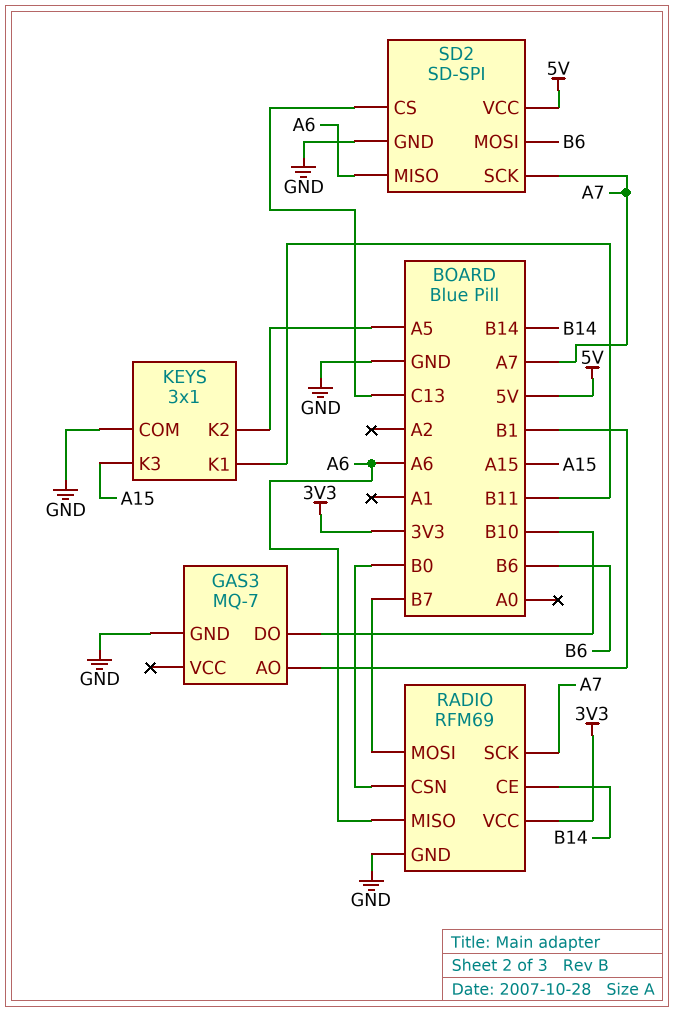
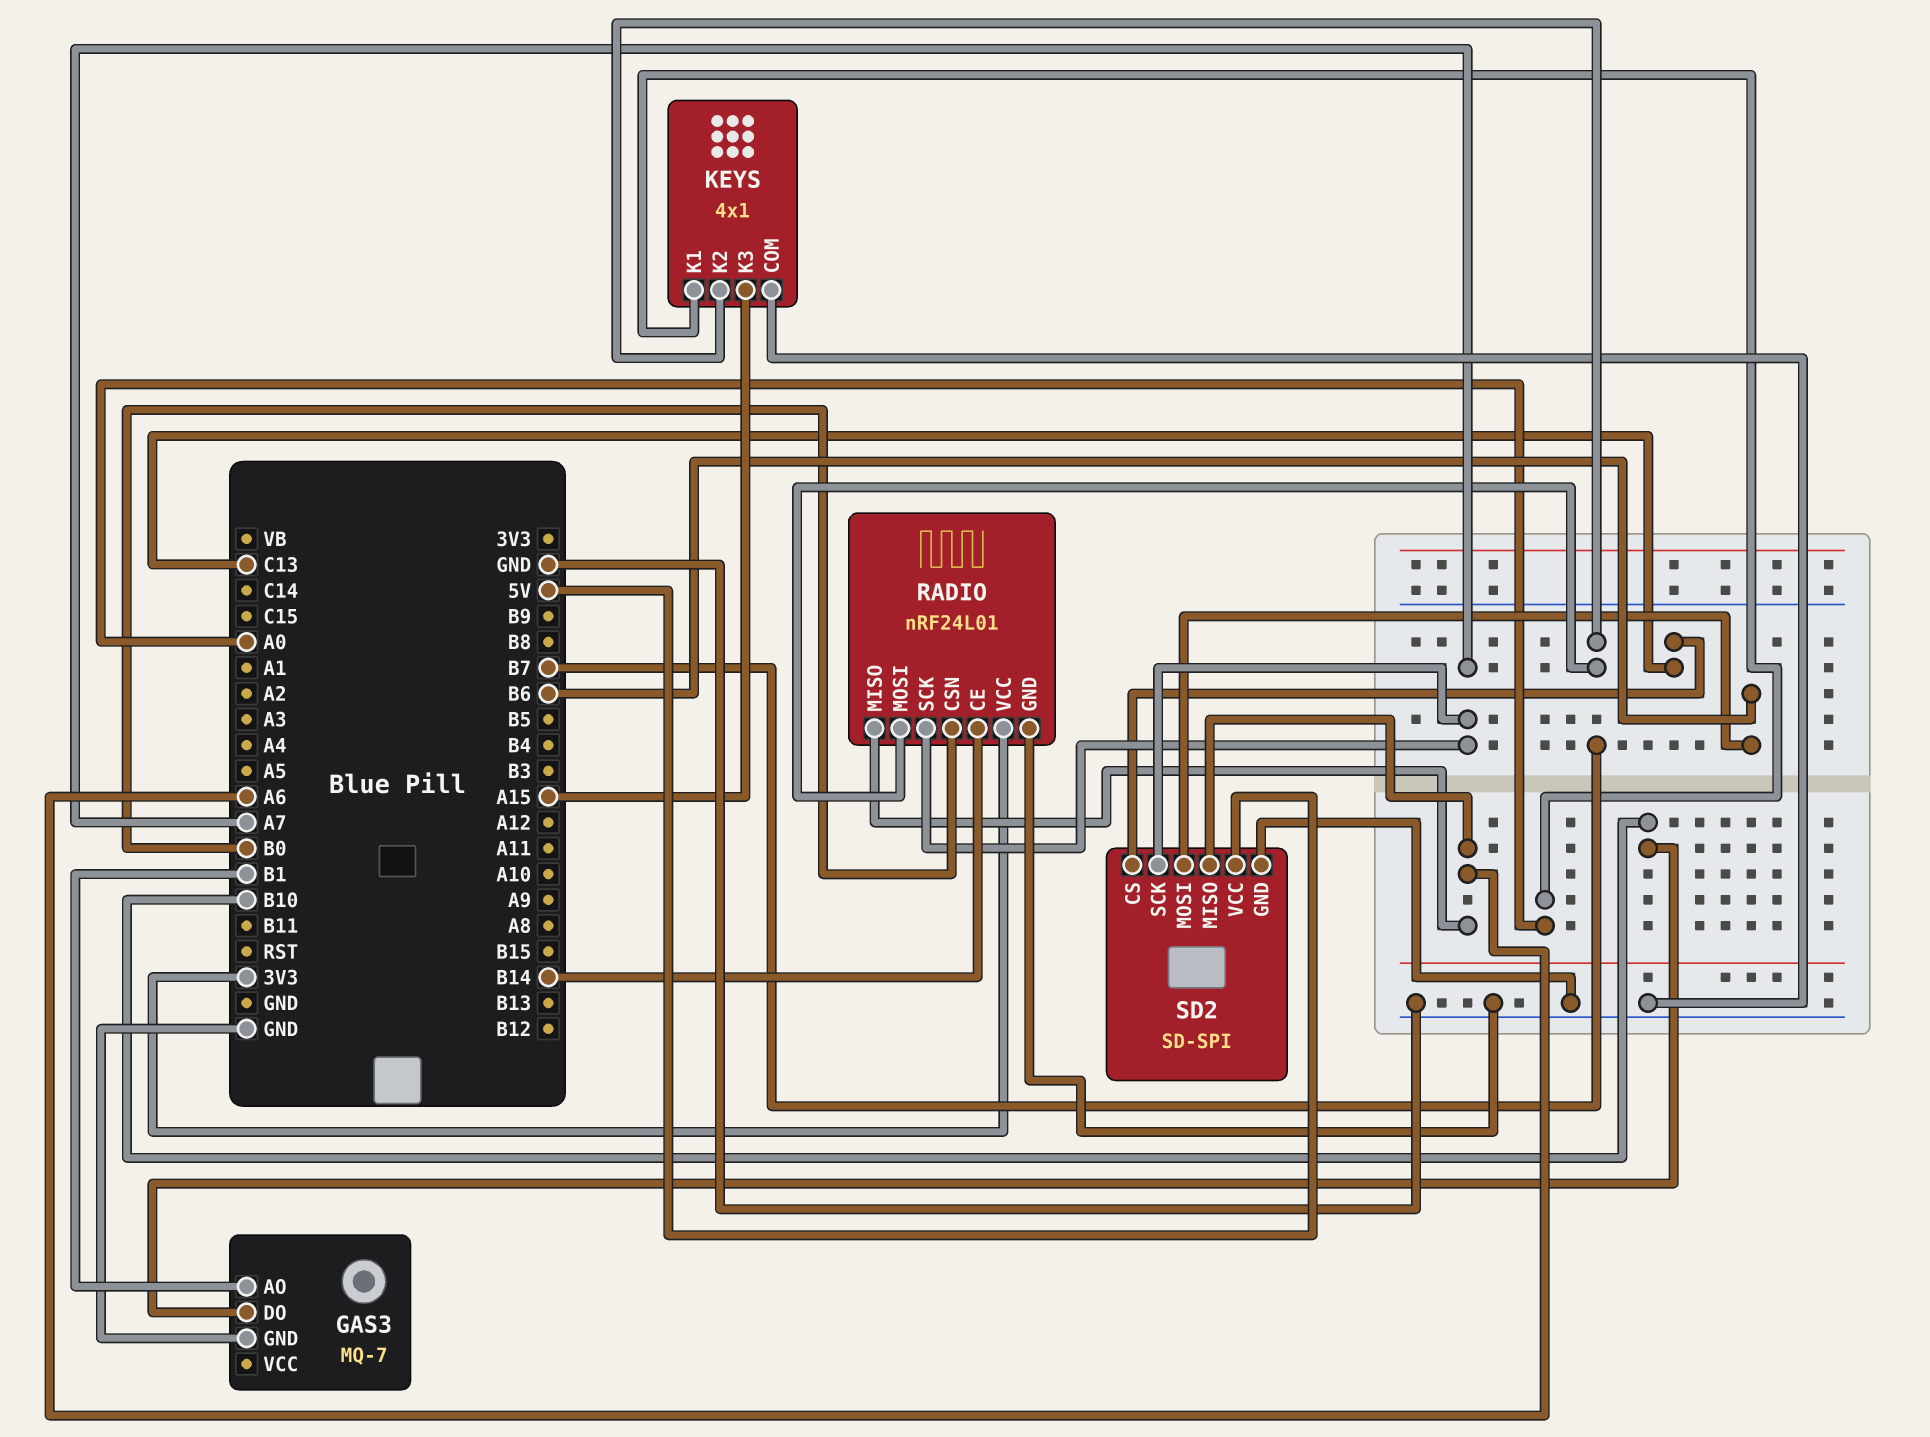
KEYS: 3x1 -> 4x1
KEYS pin K1: B11 -> A0
KEYS pin K2: A5 -> B7
RADIO: RFM69 -> nRF24L01

